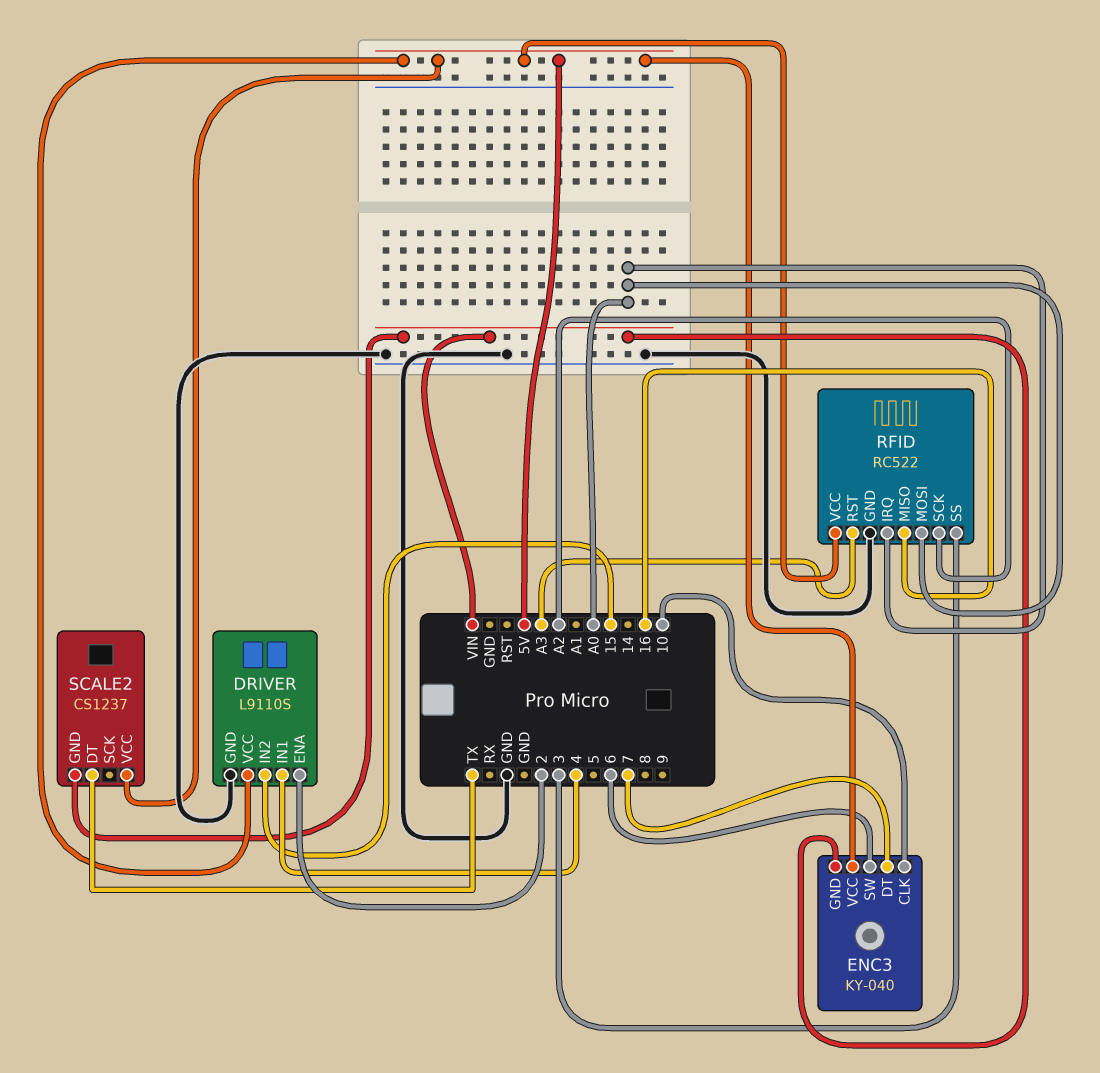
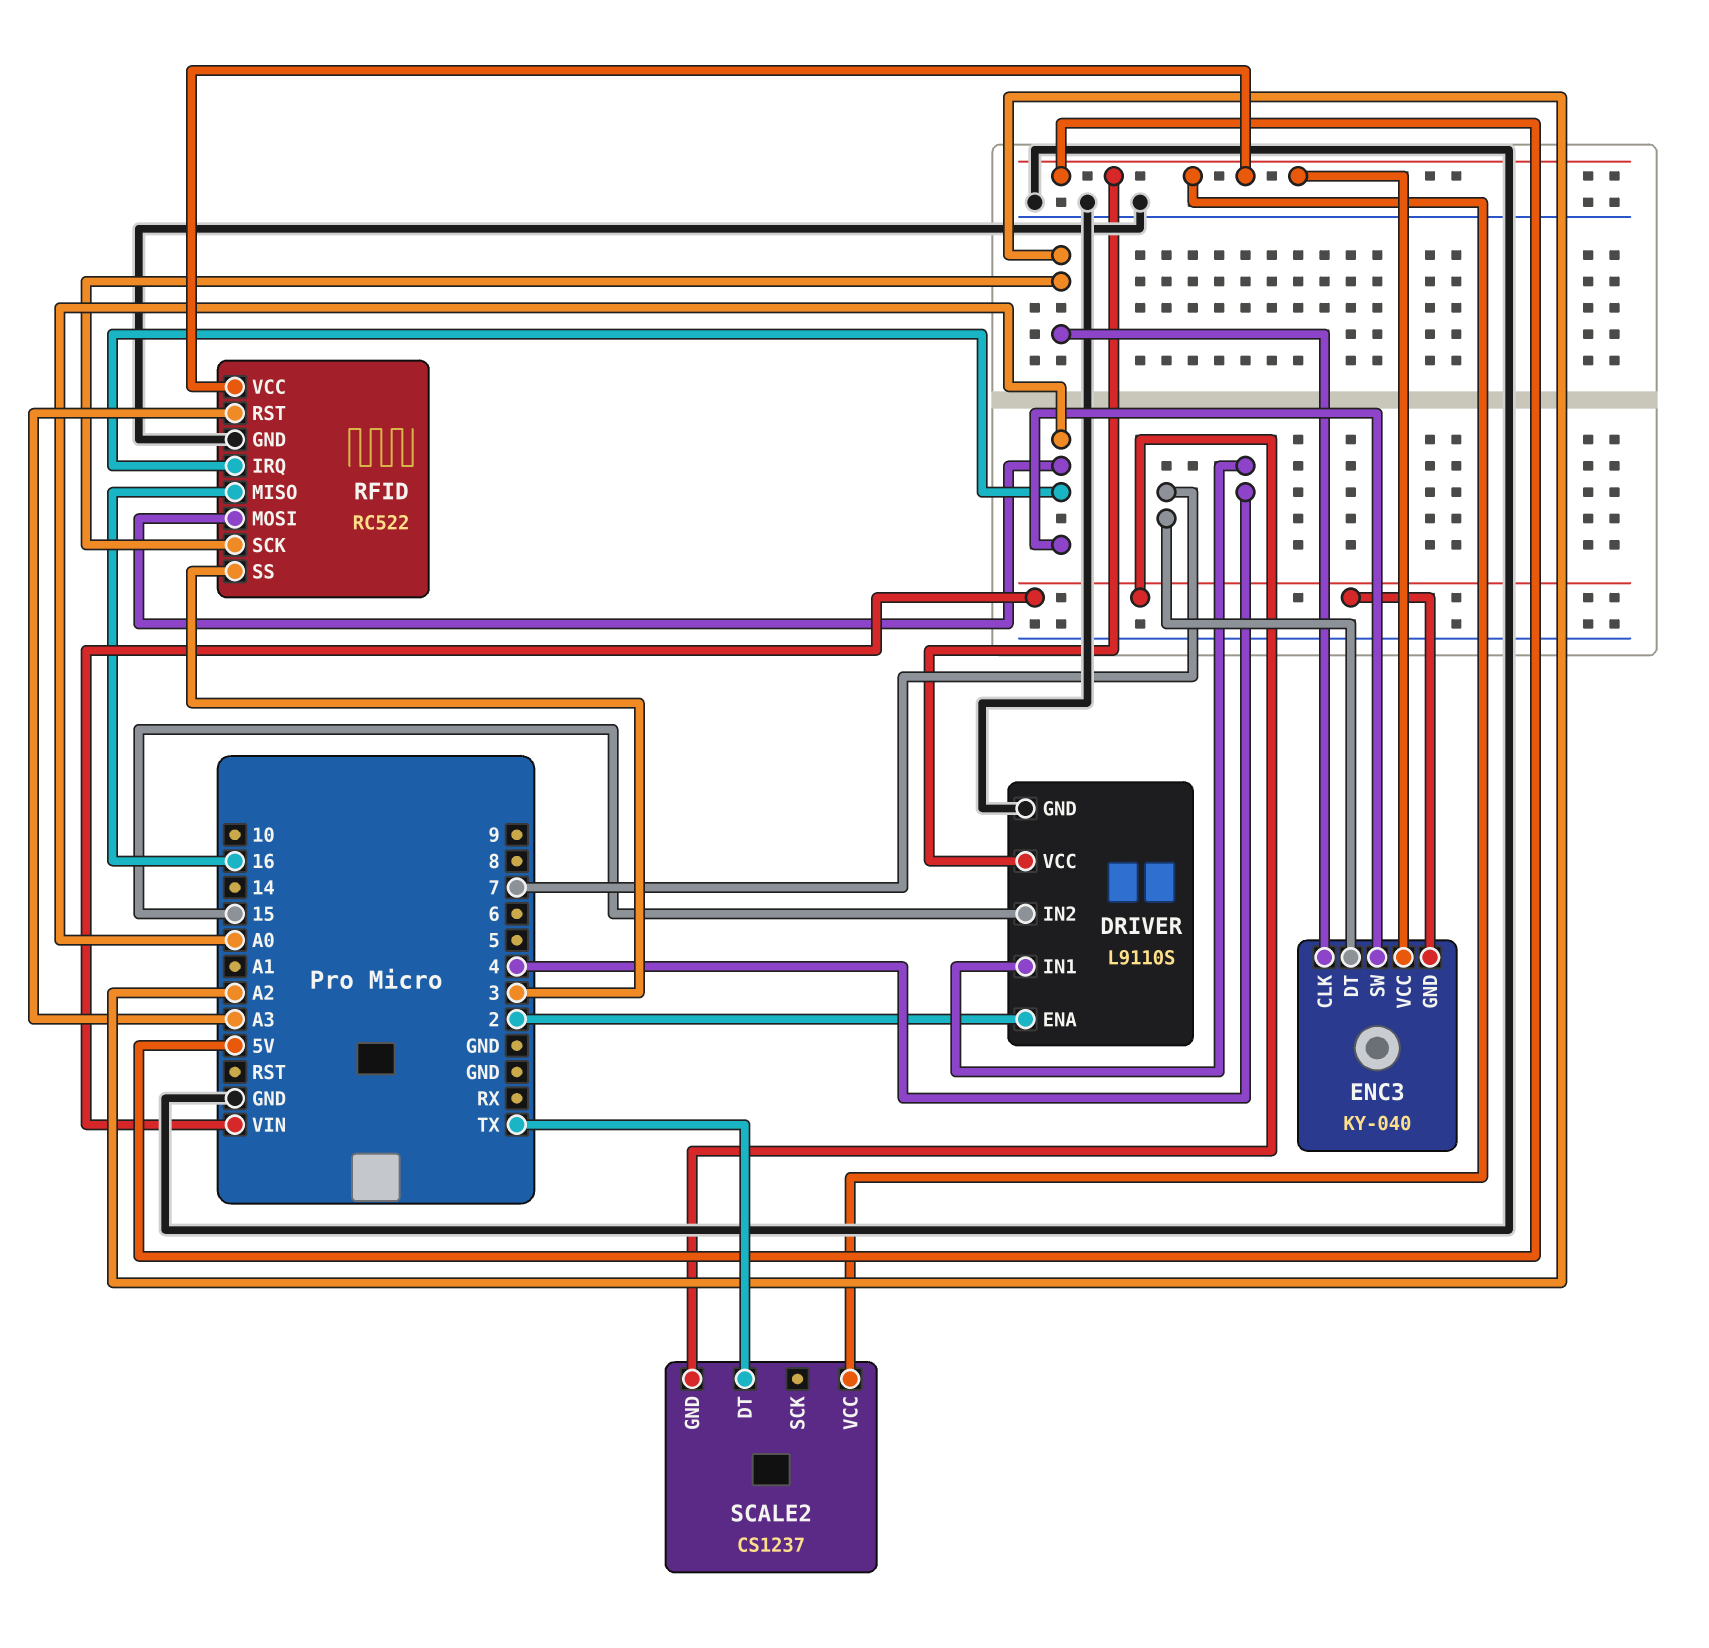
ENC3 pin CLK: 10 -> A2
ENC3 pin SW: 6 -> A0

